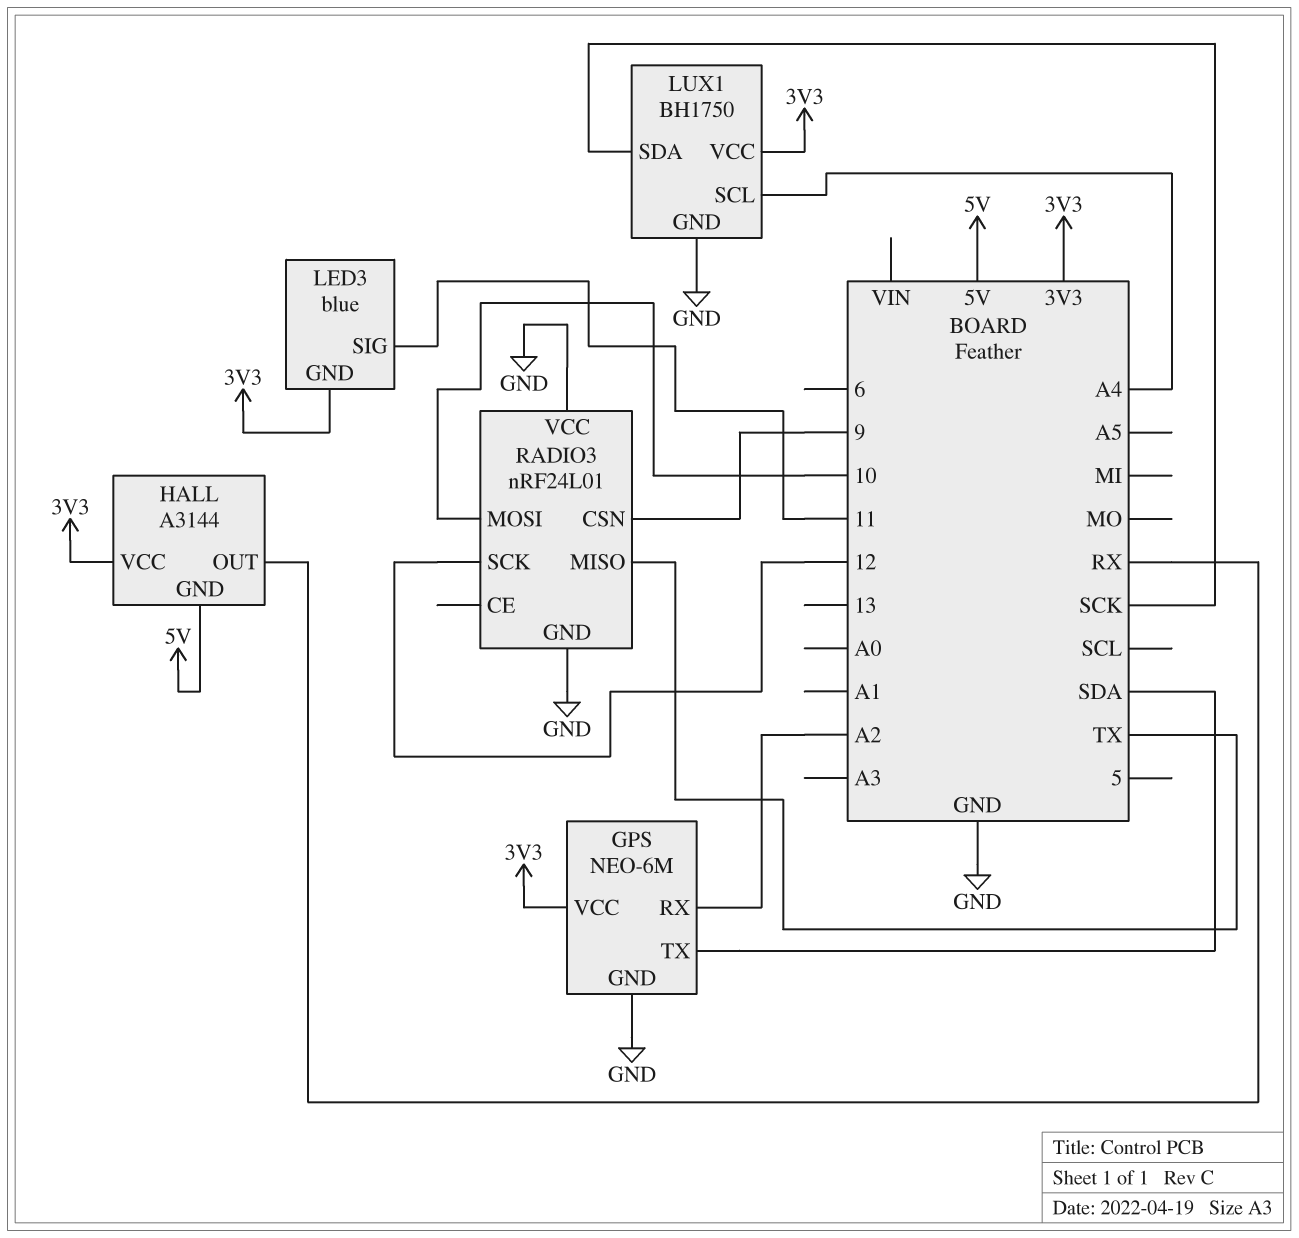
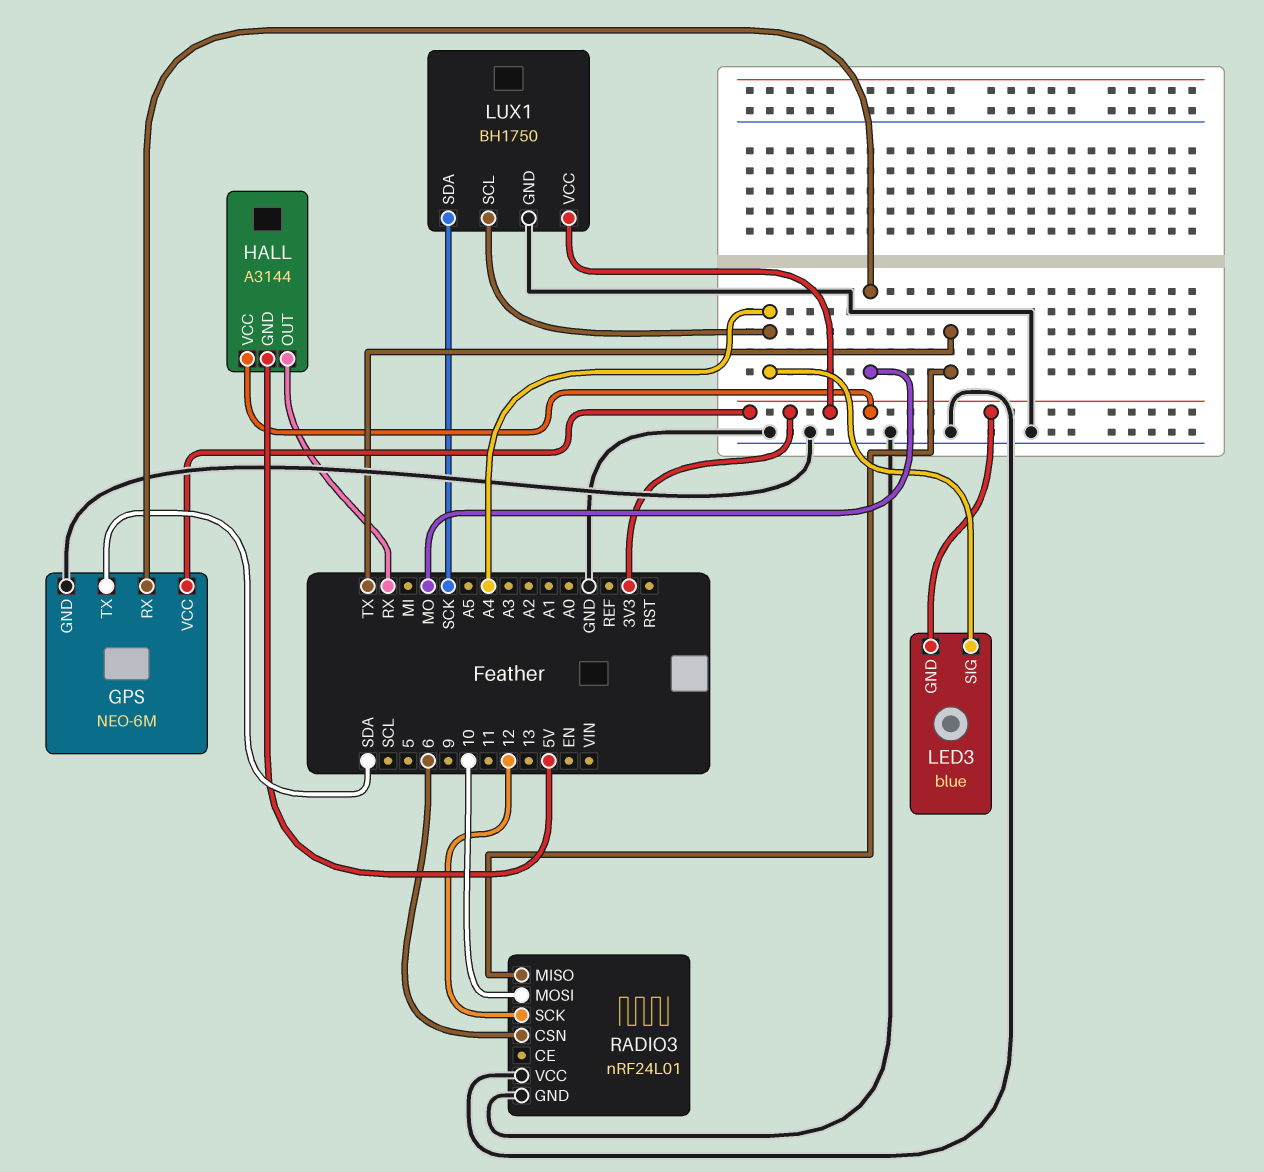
GPS pin RX: A2 -> MO
LED3 pin SIG: 11 -> A4
RADIO3 pin CSN: 9 -> 6

